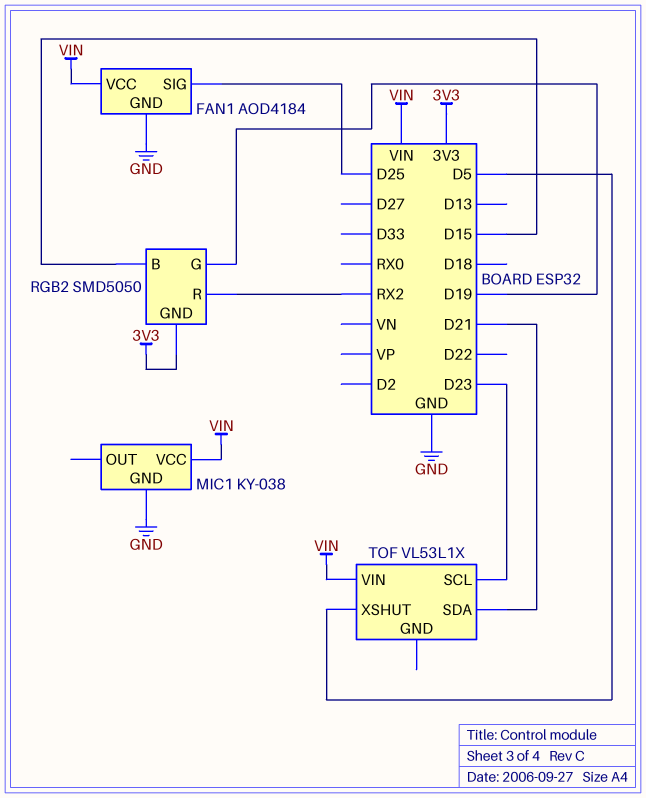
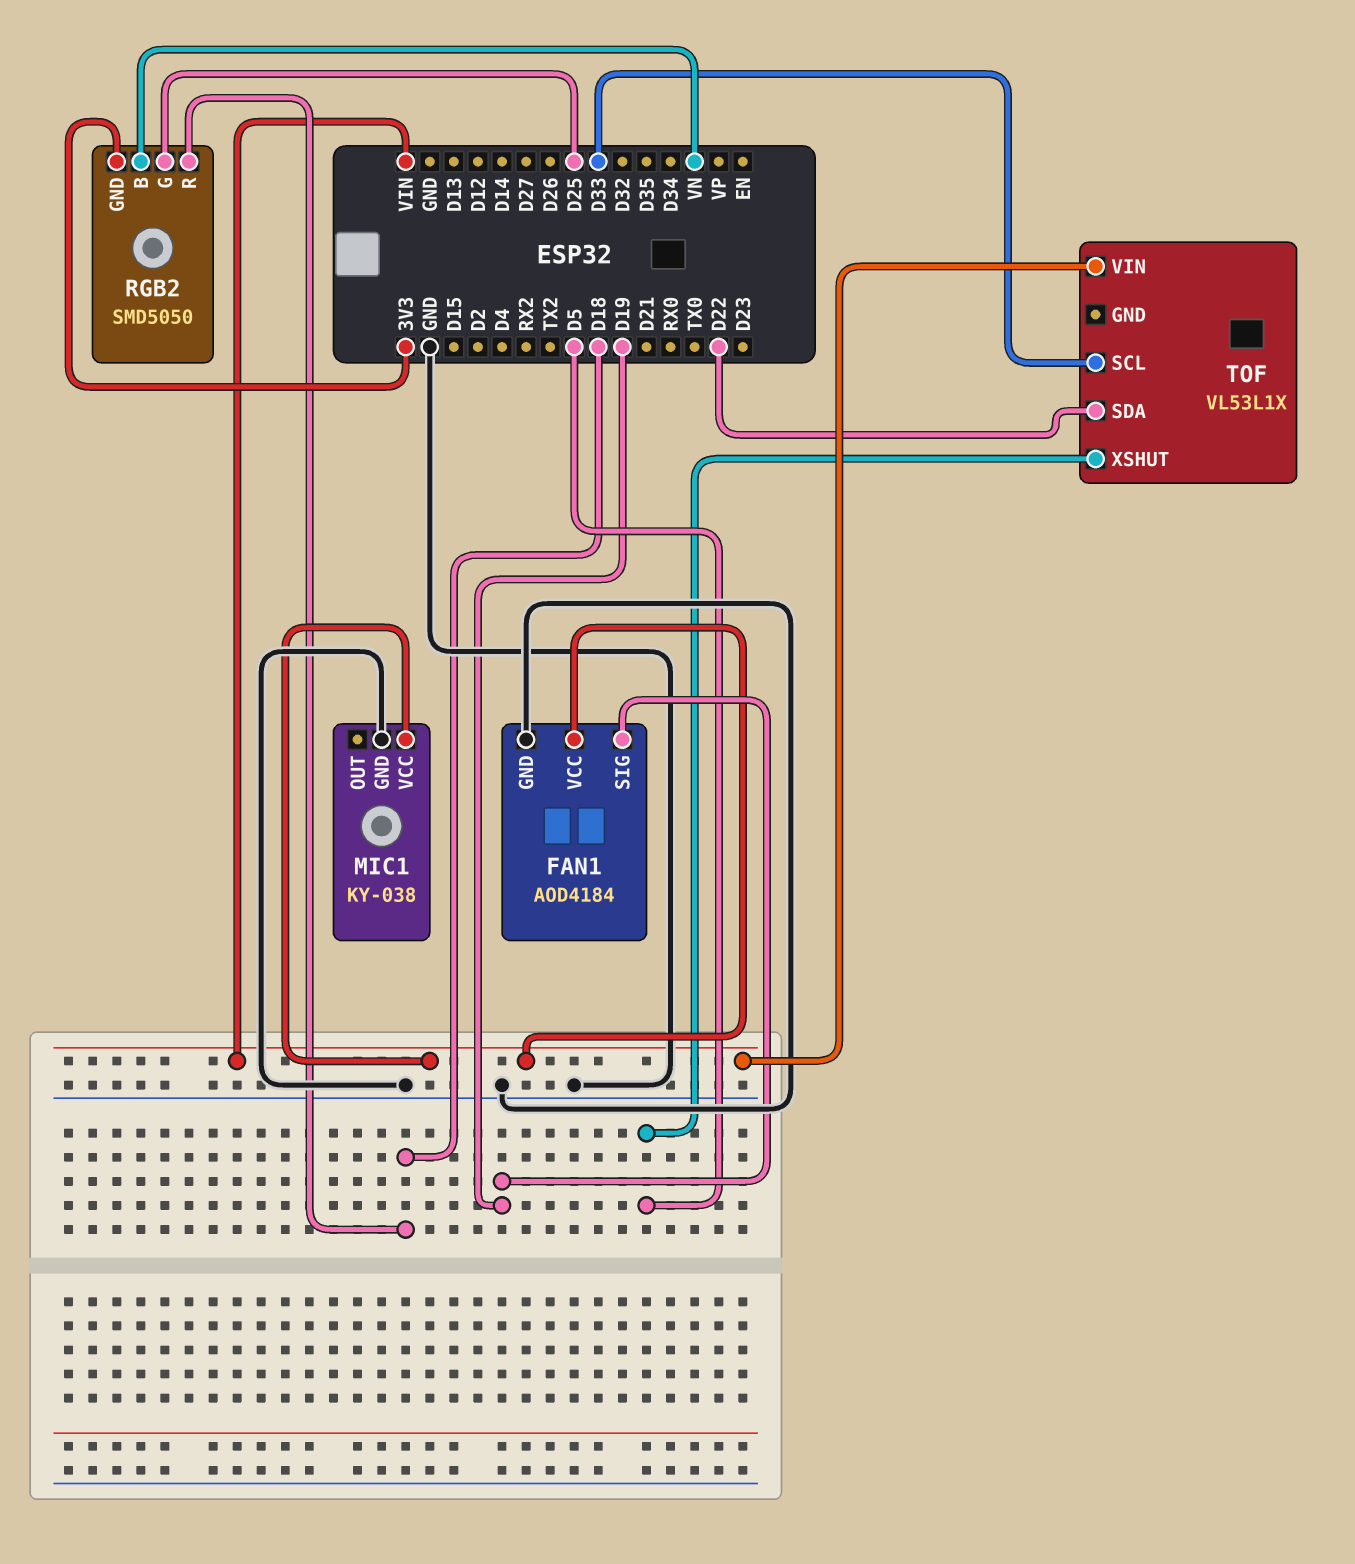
FAN1 pin SIG: D25 -> D19
RGB2 pin B: D15 -> VN
RGB2 pin G: D19 -> D25
RGB2 pin R: RX2 -> D18
TOF pin SCL: D23 -> D33
TOF pin SDA: D21 -> D22

